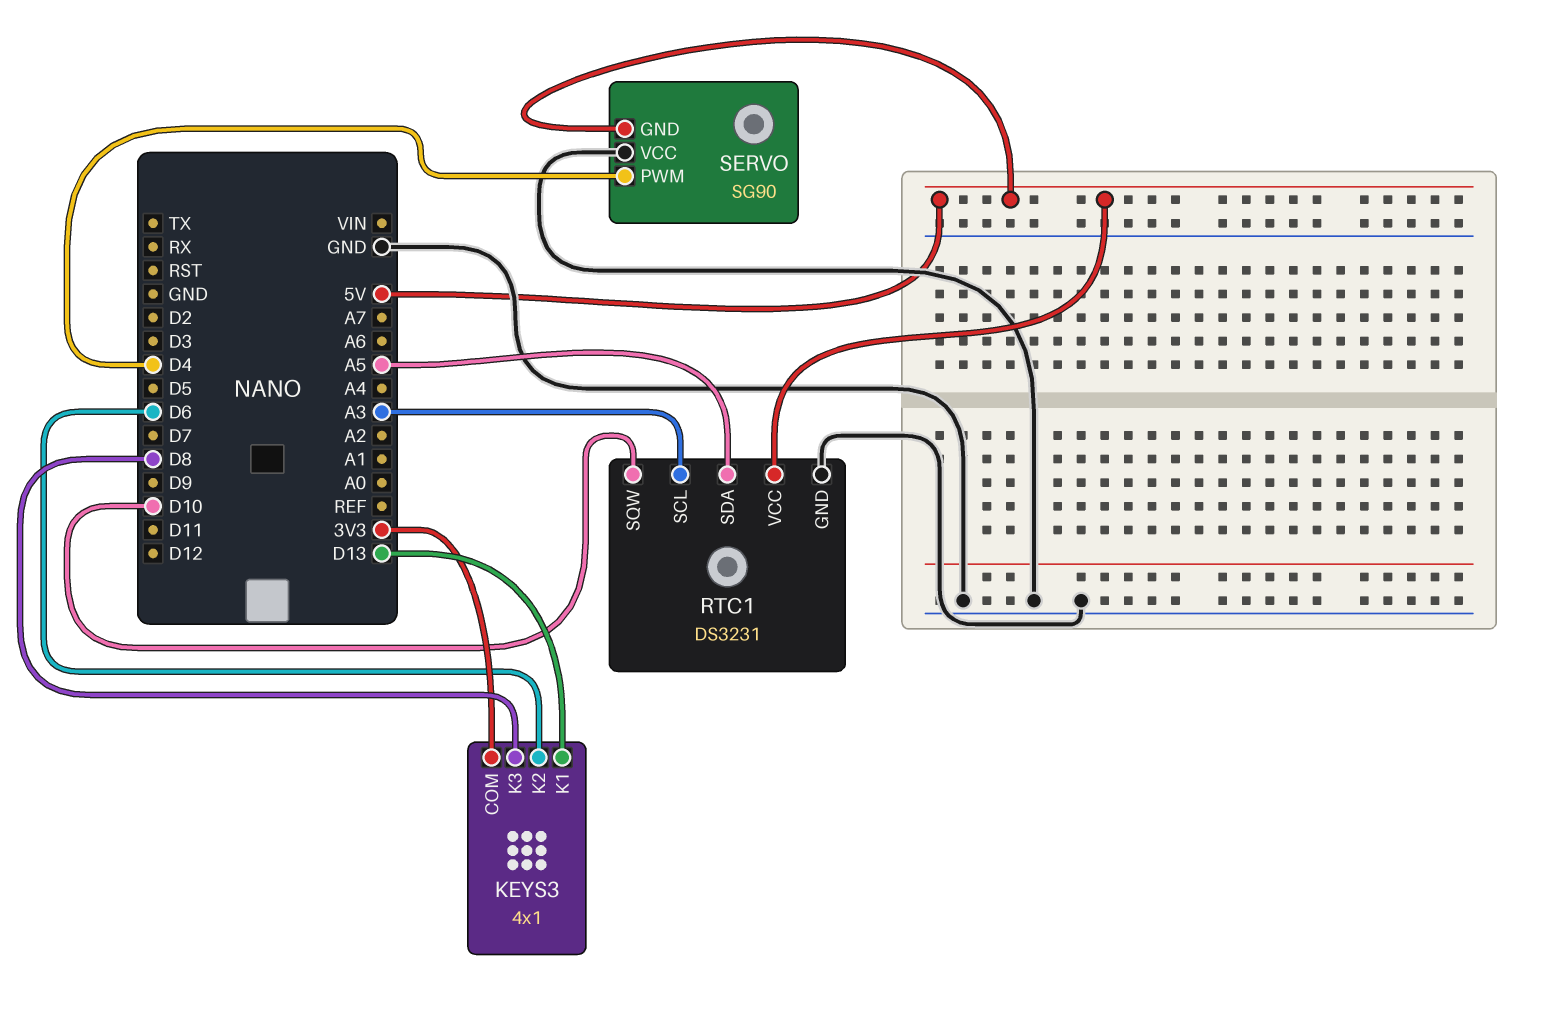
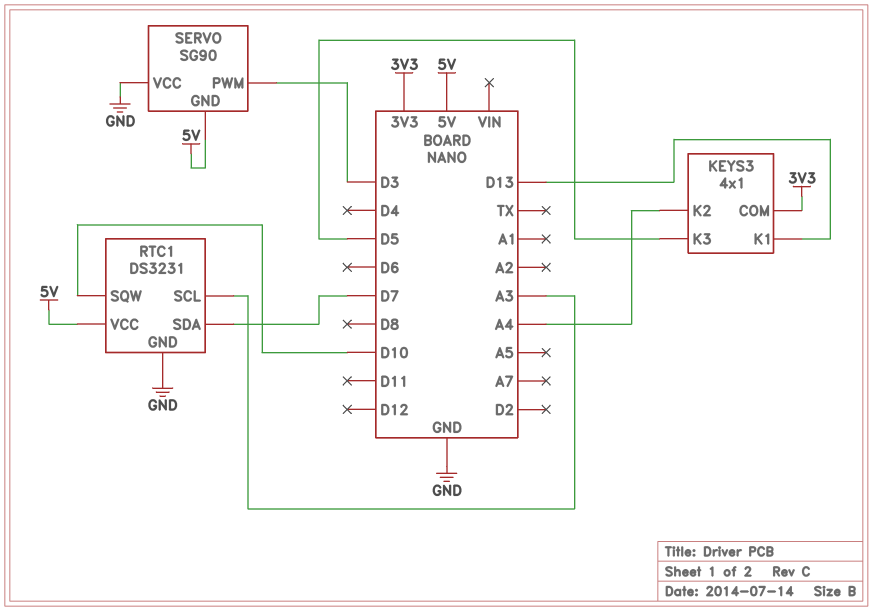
KEYS3 pin K2: D6 -> A4
KEYS3 pin K3: D8 -> D5
RTC1 pin SDA: A5 -> D7
SERVO pin PWM: D4 -> D3

